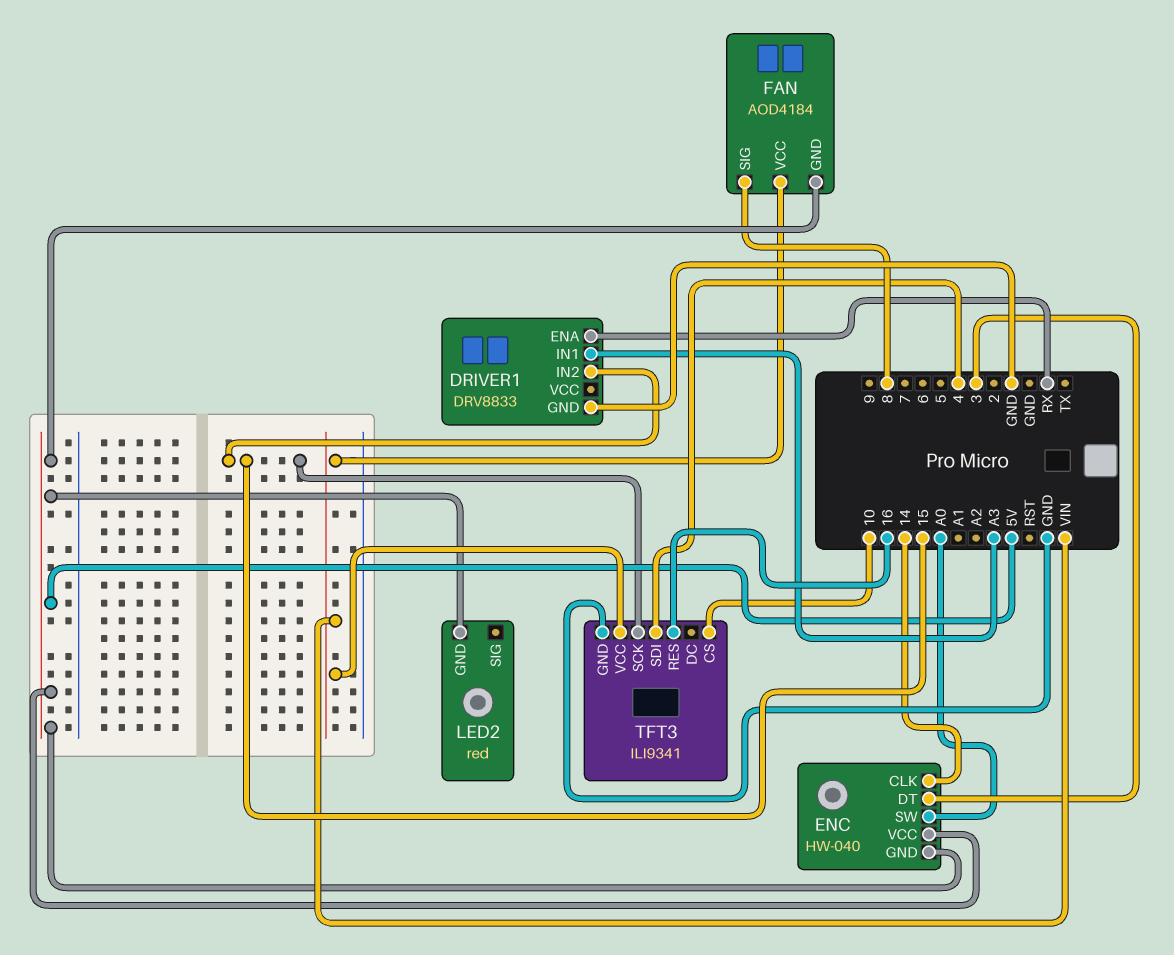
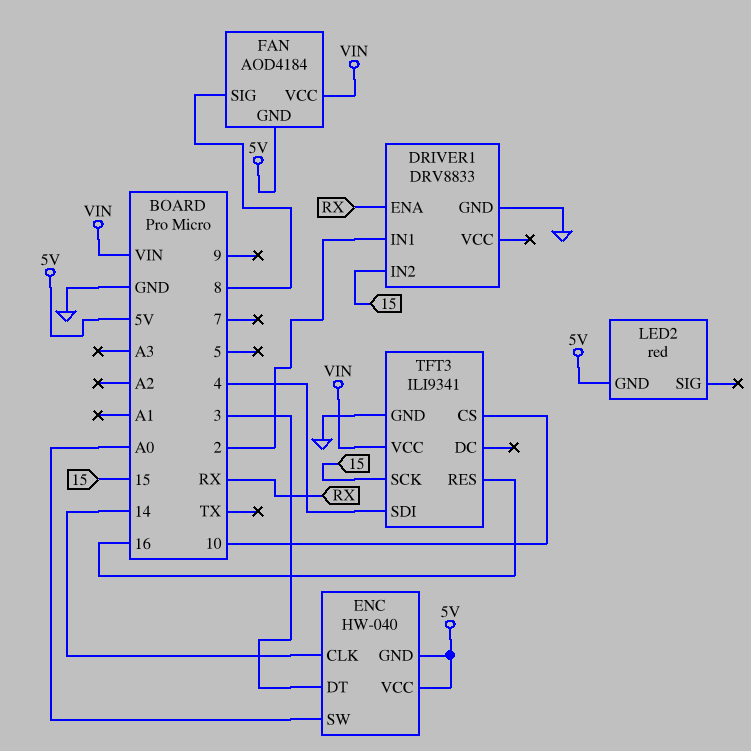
DRIVER1 pin IN1: A3 -> 2

